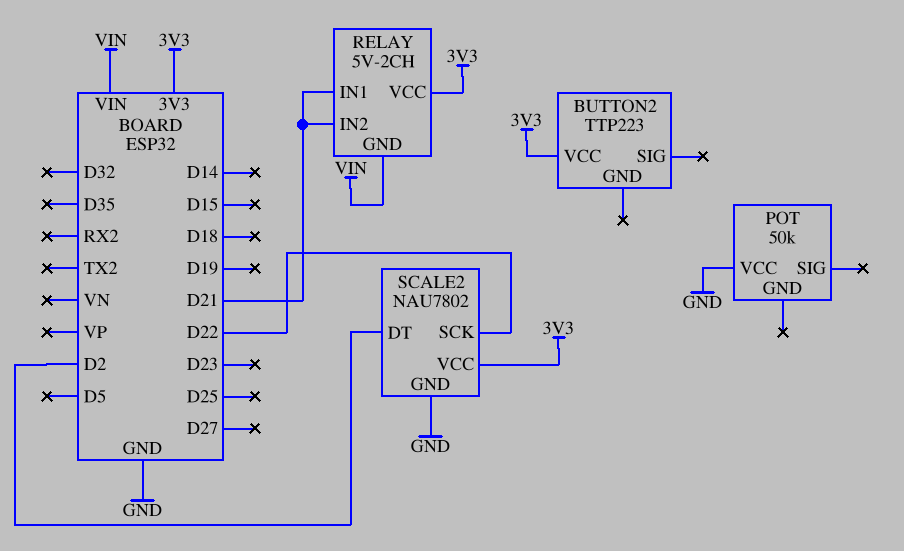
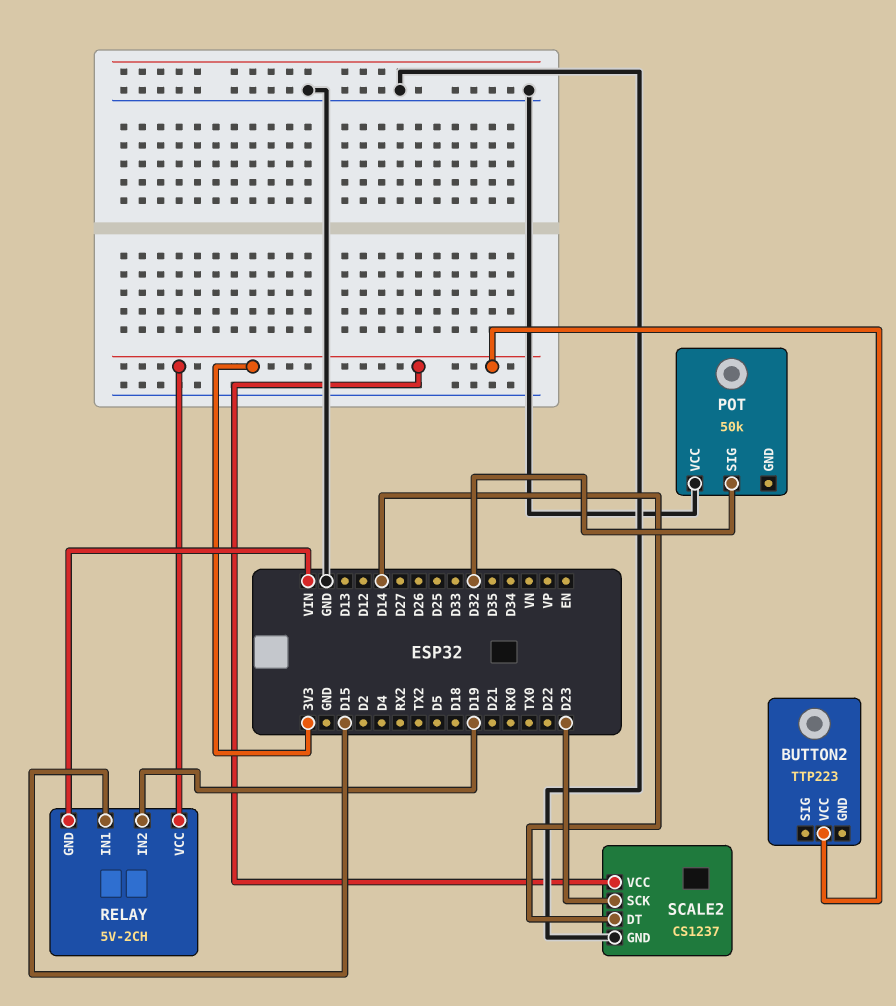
POT pin SIG: none -> D32
RELAY pin IN1: D21 -> D15
RELAY pin IN2: D21 -> D19
SCALE2: NAU7802 -> CS1237
SCALE2 pin DT: D2 -> D14
SCALE2 pin SCK: D22 -> D23

